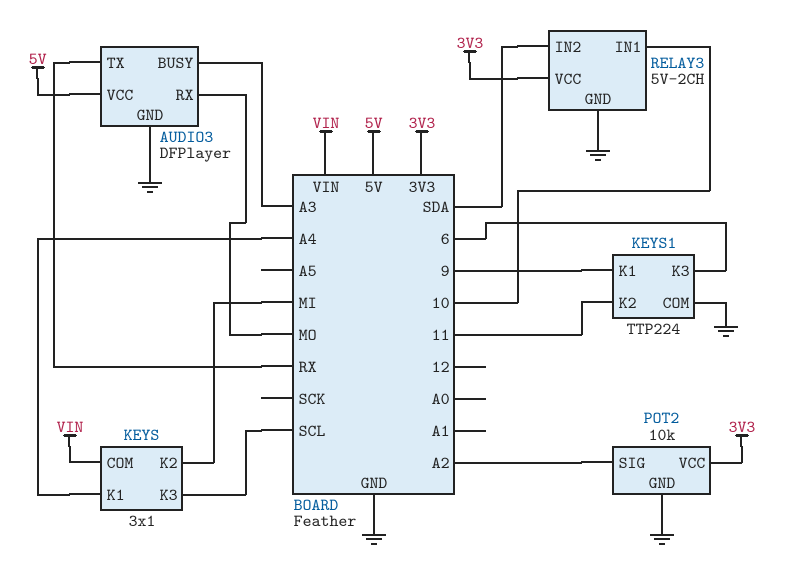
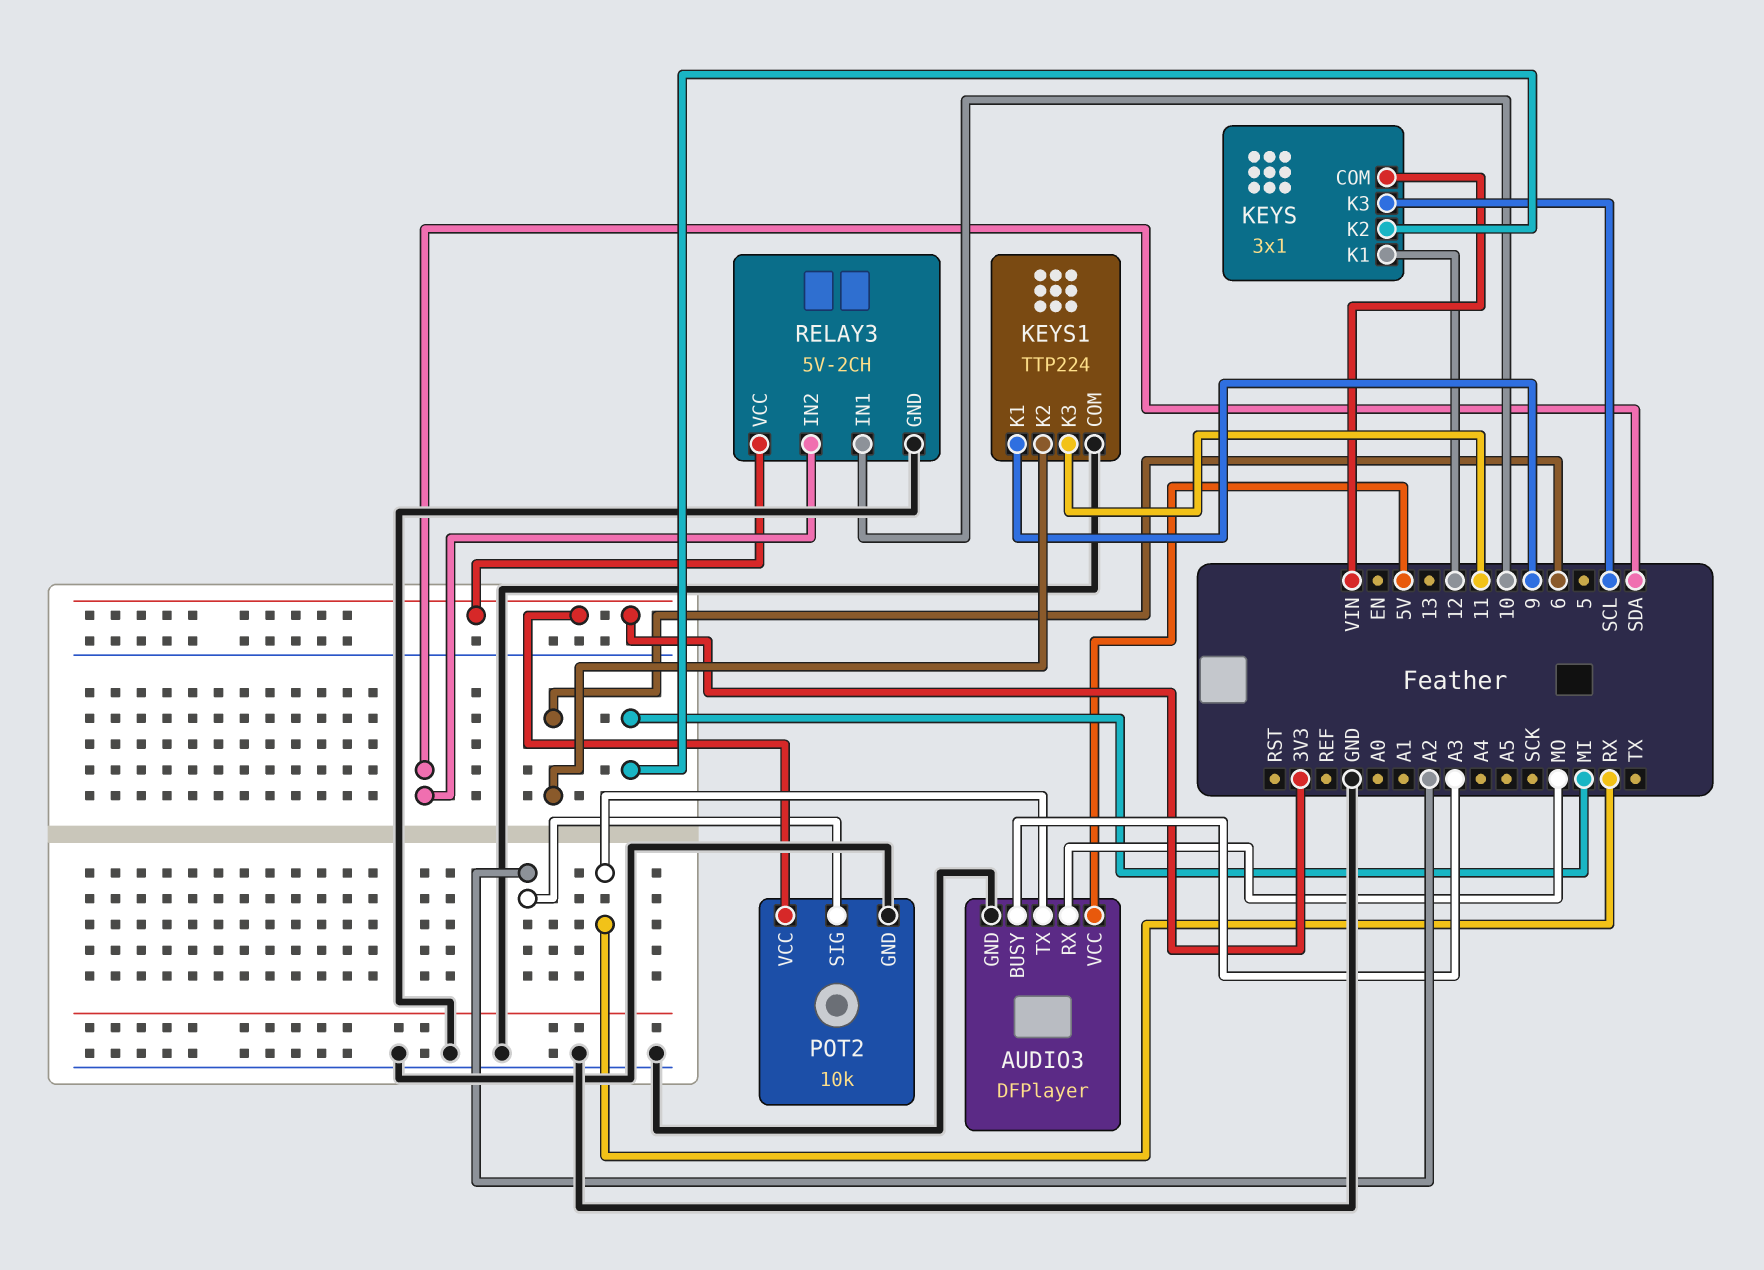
KEYS pin K1: A4 -> 12
KEYS1 pin K2: 11 -> 6
KEYS1 pin K3: 6 -> 11

